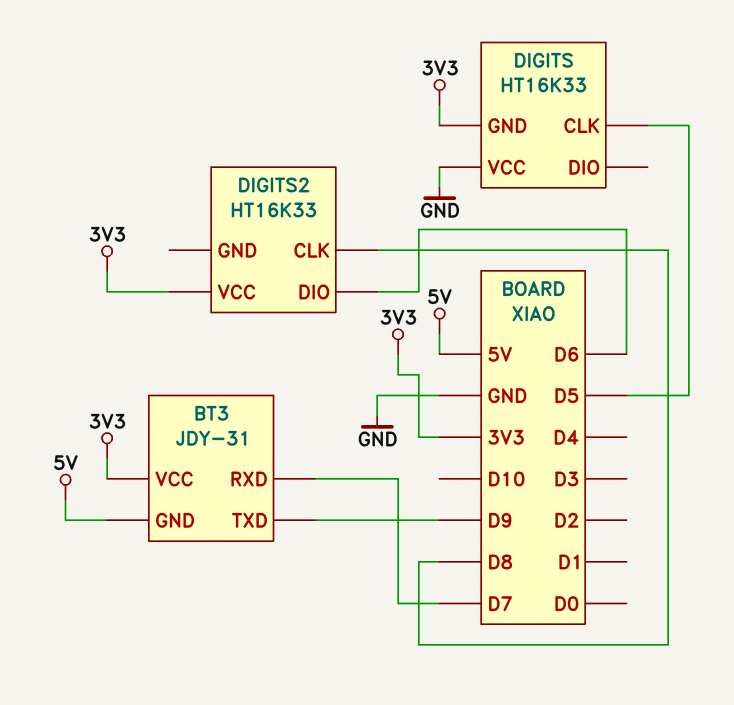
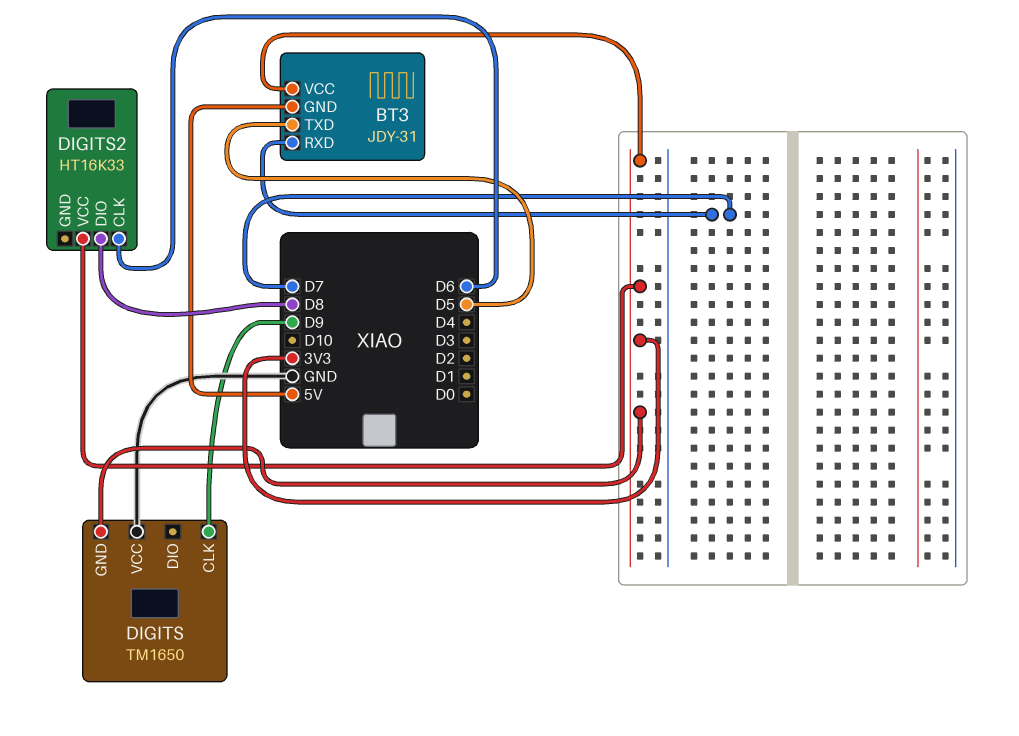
BT3 pin TXD: D9 -> D5
DIGITS: HT16K33 -> TM1650
DIGITS pin CLK: D5 -> D9
DIGITS2 pin CLK: D8 -> D6
DIGITS2 pin DIO: D6 -> D8

